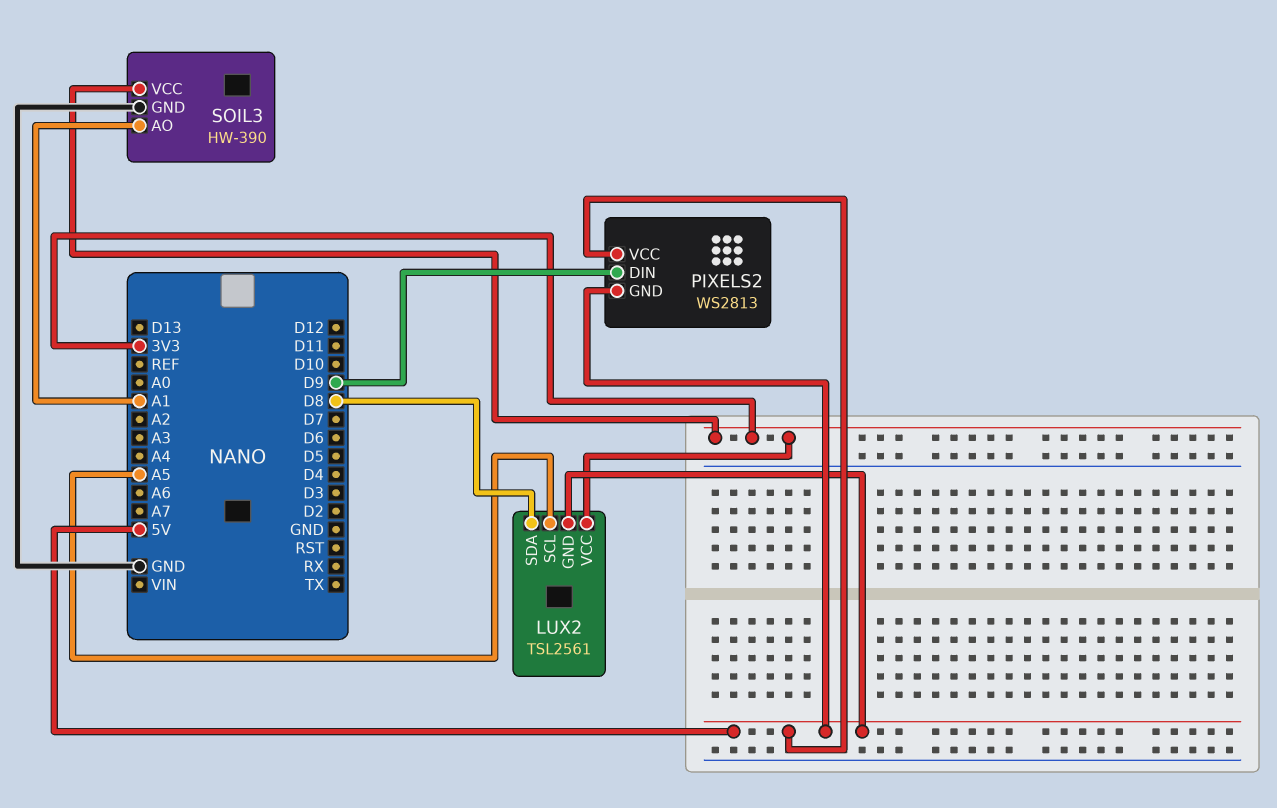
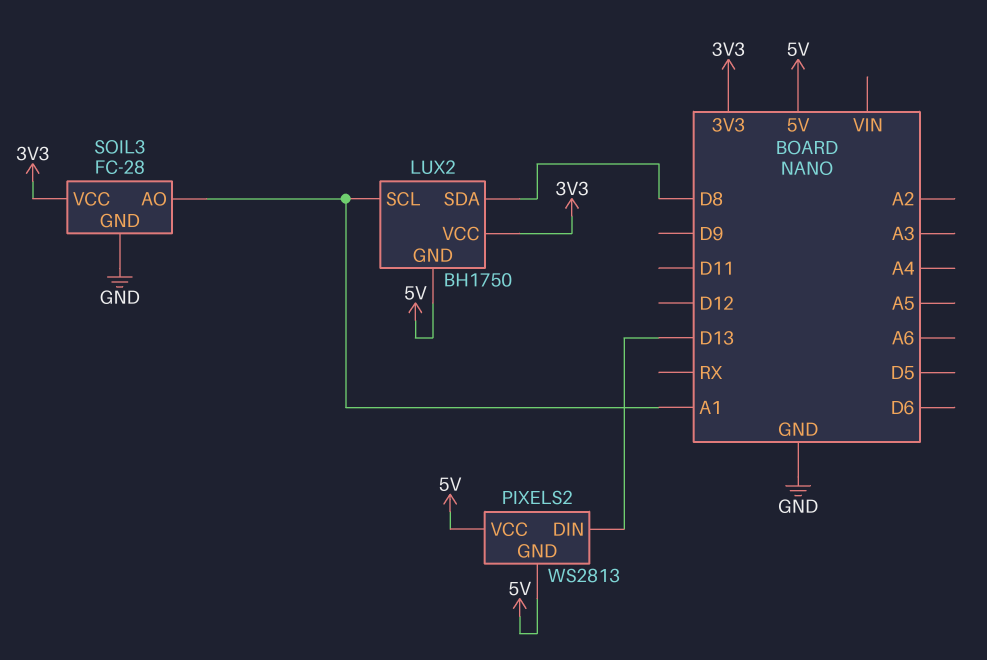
LUX2: TSL2561 -> BH1750
LUX2 pin SCL: A5 -> A1
PIXELS2 pin DIN: D9 -> D13
SOIL3: HW-390 -> FC-28

